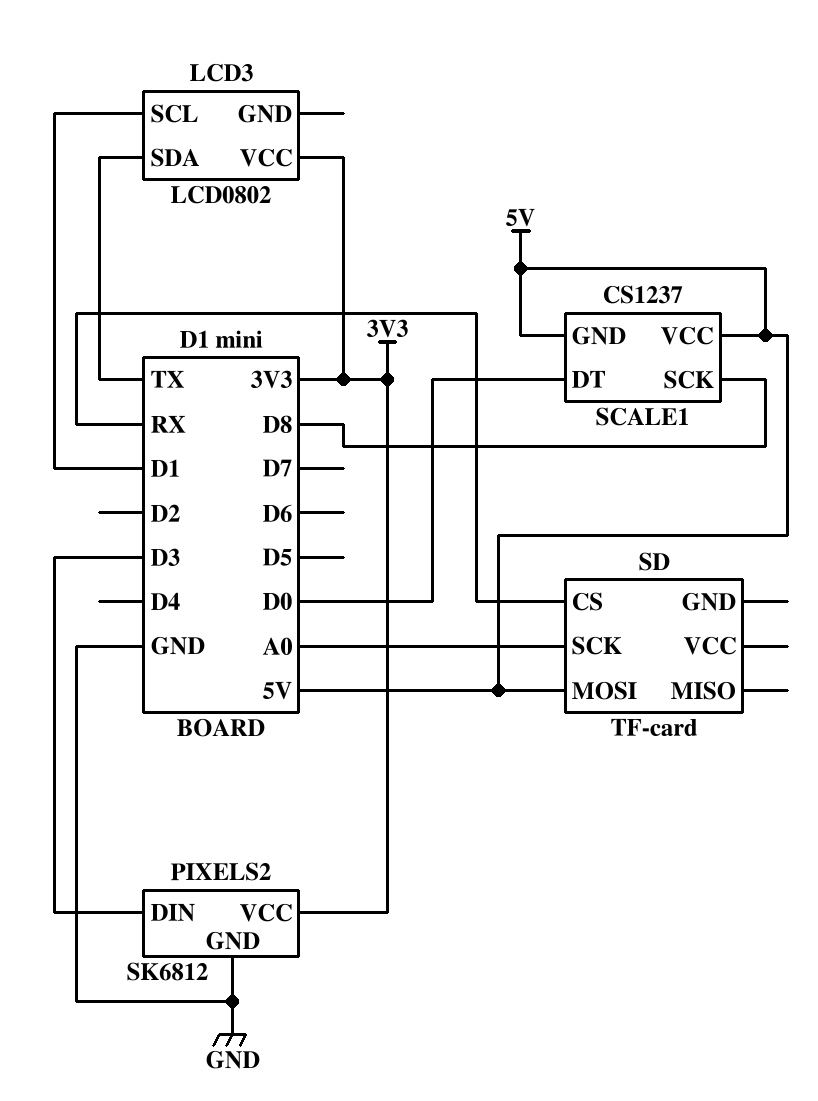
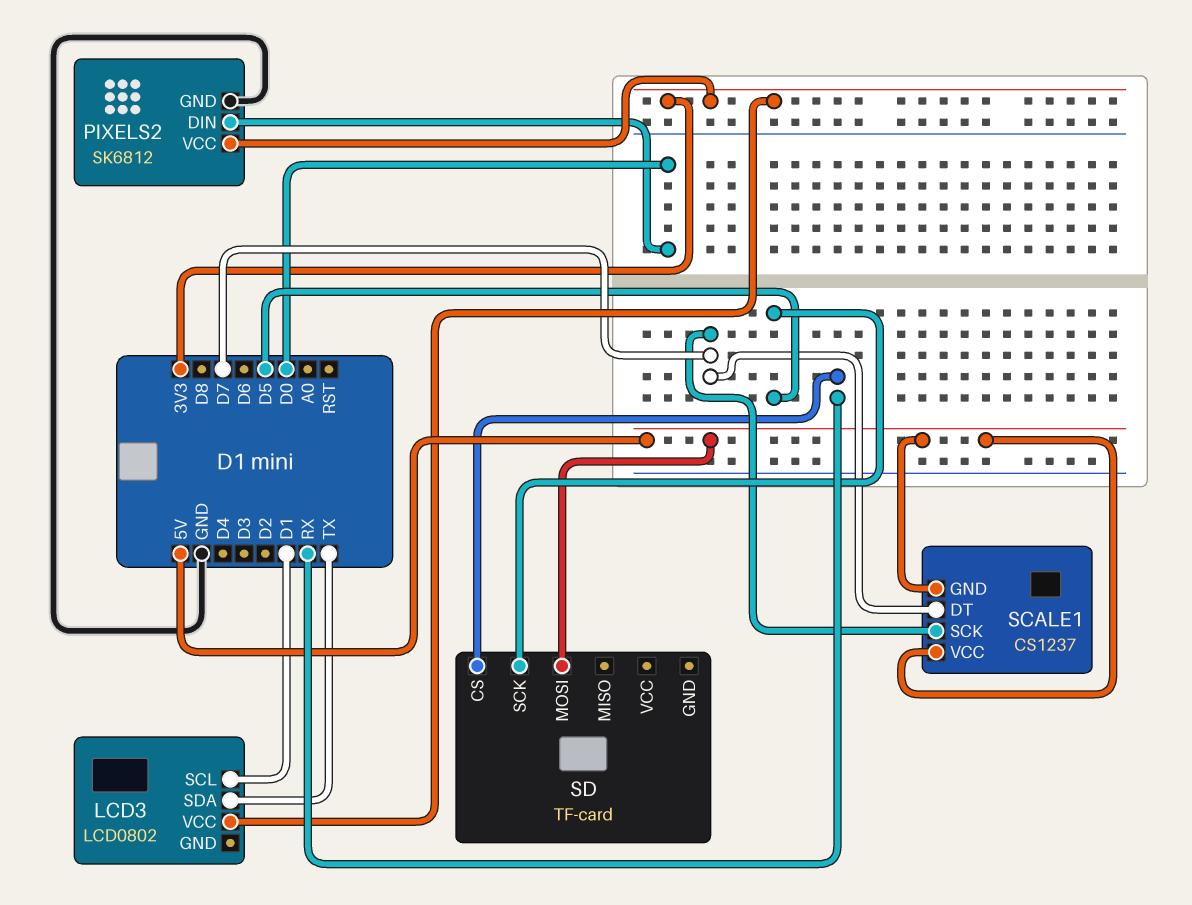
PIXELS2 pin DIN: D3 -> D0
SCALE1 pin DT: D0 -> D7
SCALE1 pin SCK: D8 -> D7
SD pin SCK: A0 -> D5

